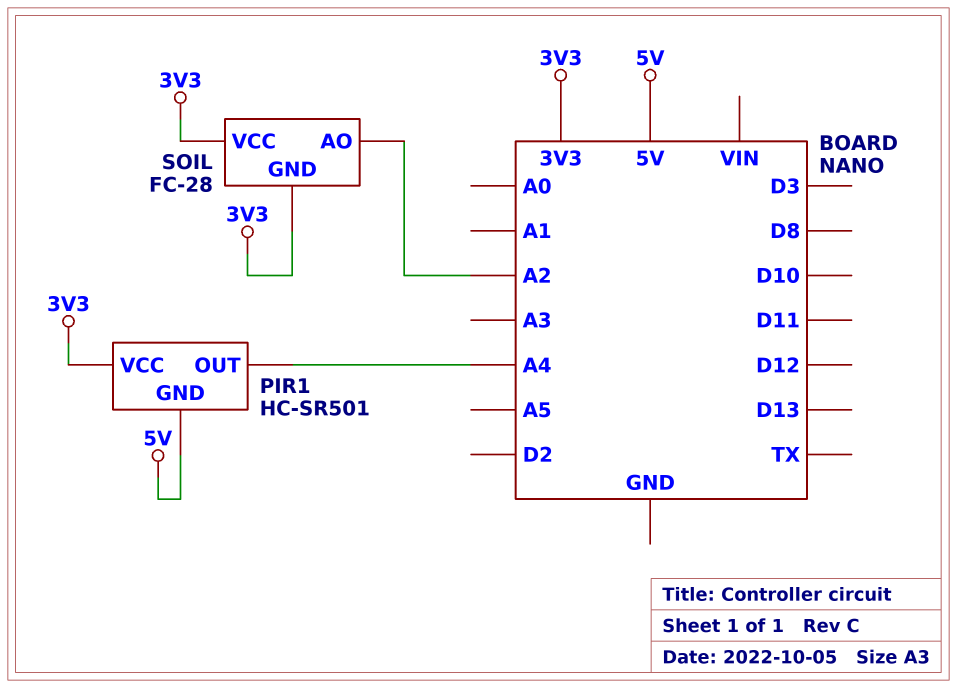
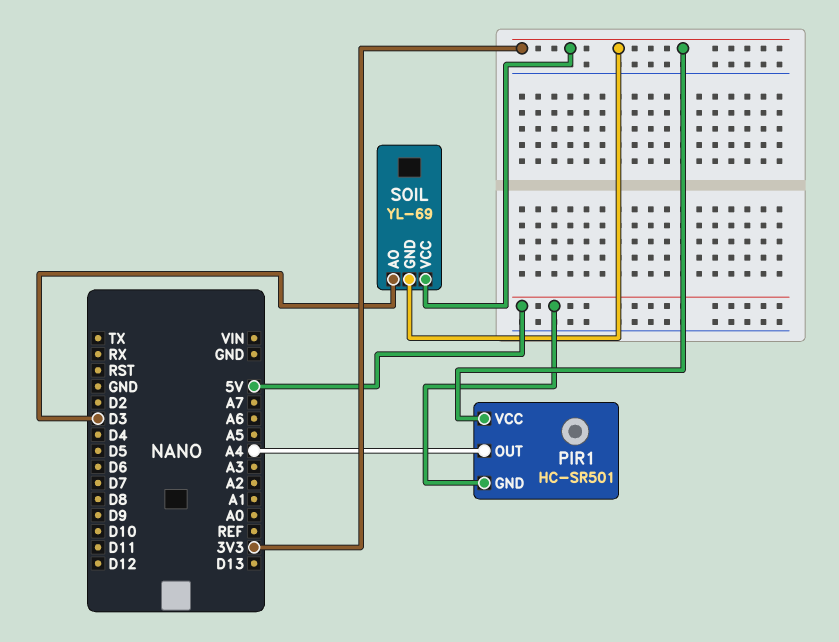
SOIL: FC-28 -> YL-69
SOIL pin AO: A2 -> D3

